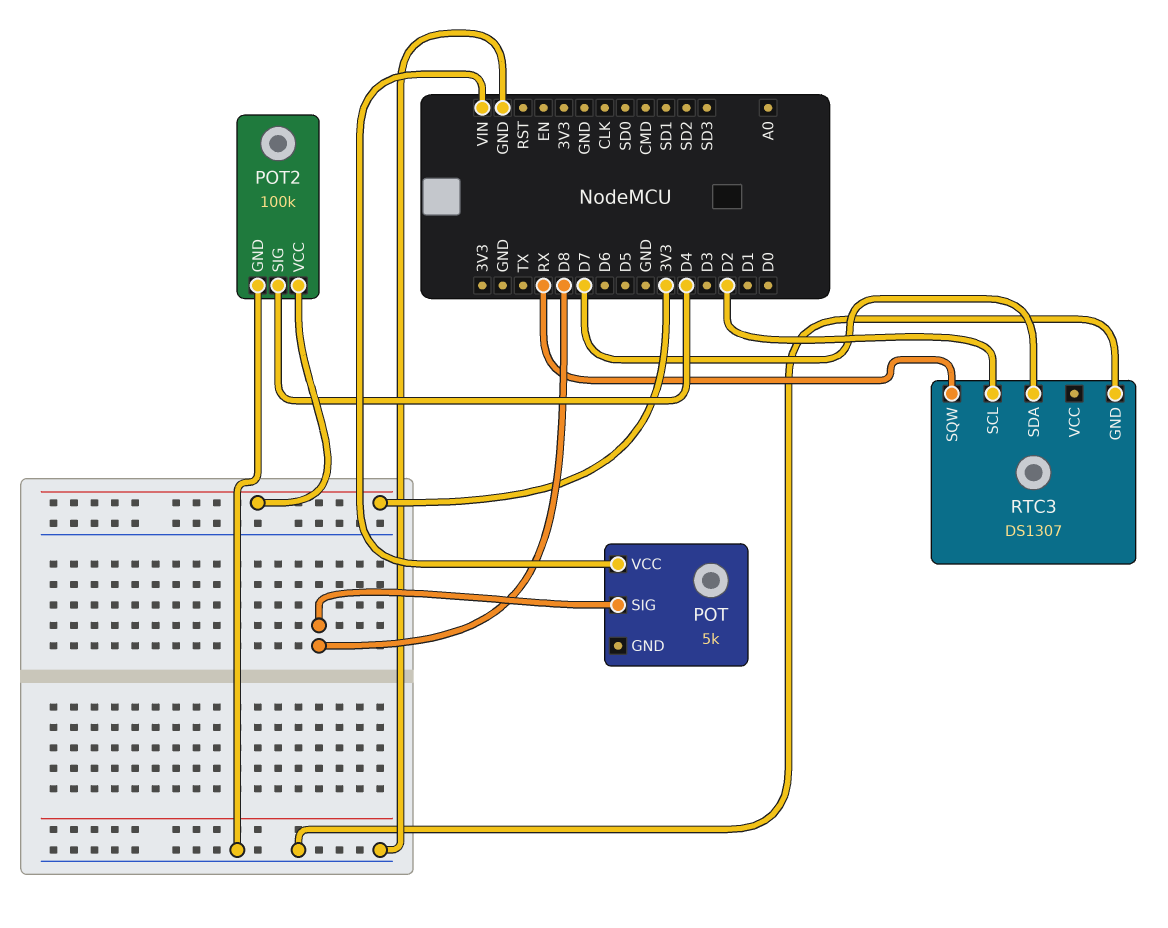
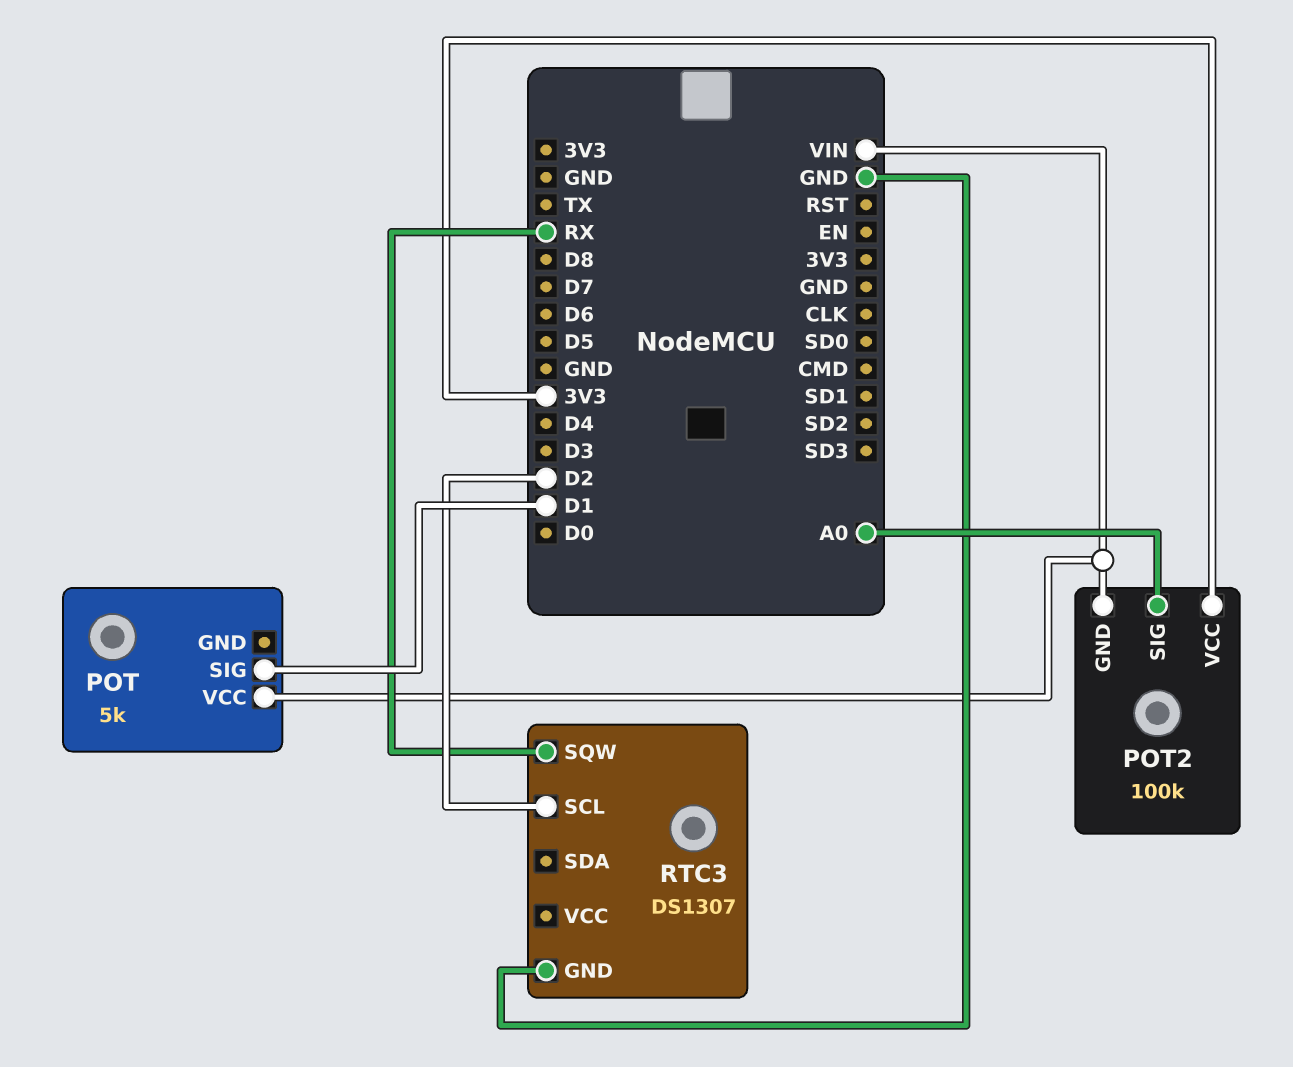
POT pin SIG: D8 -> D1
POT2 pin GND: GND -> VIN
POT2 pin SIG: D4 -> A0
RTC3 pin SDA: D7 -> none

